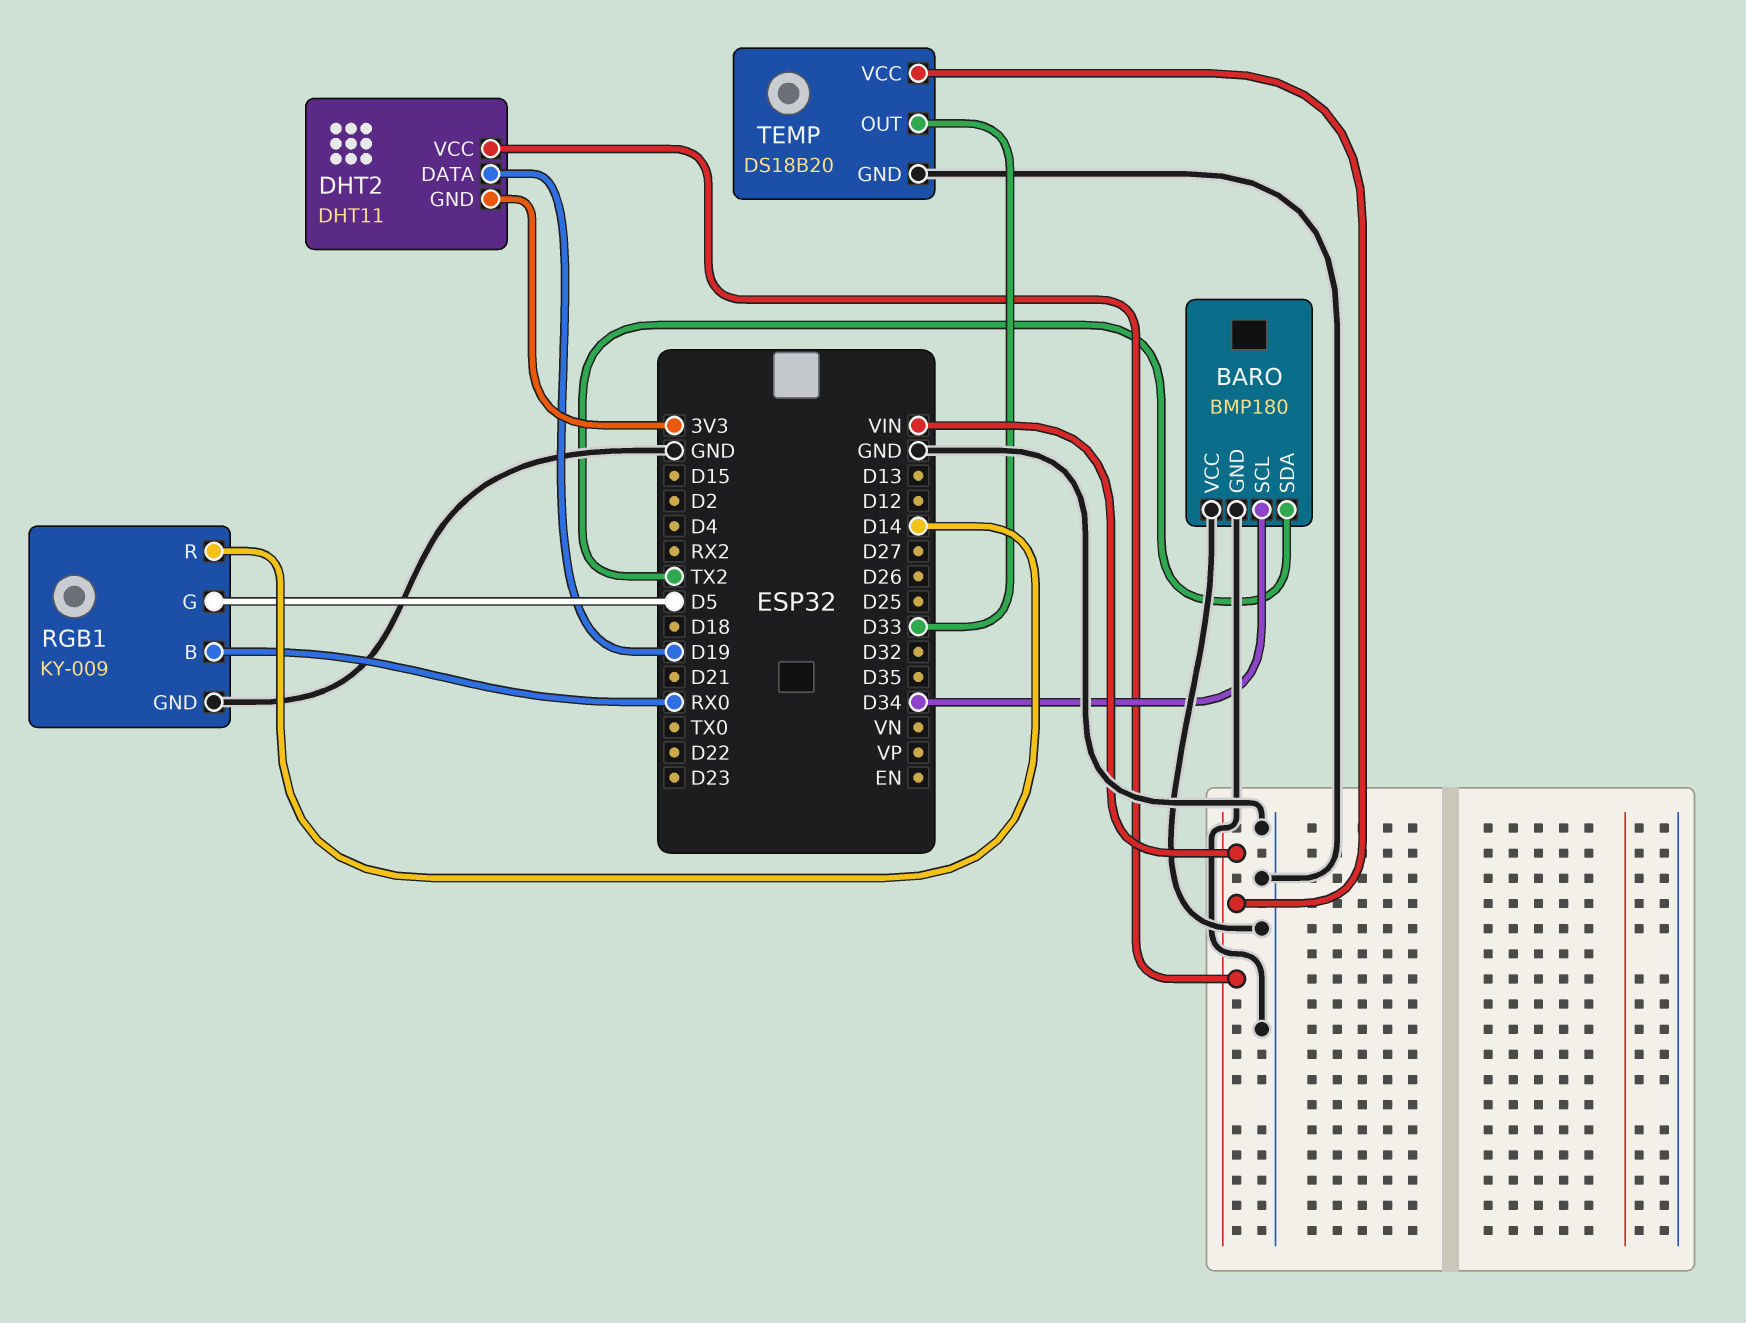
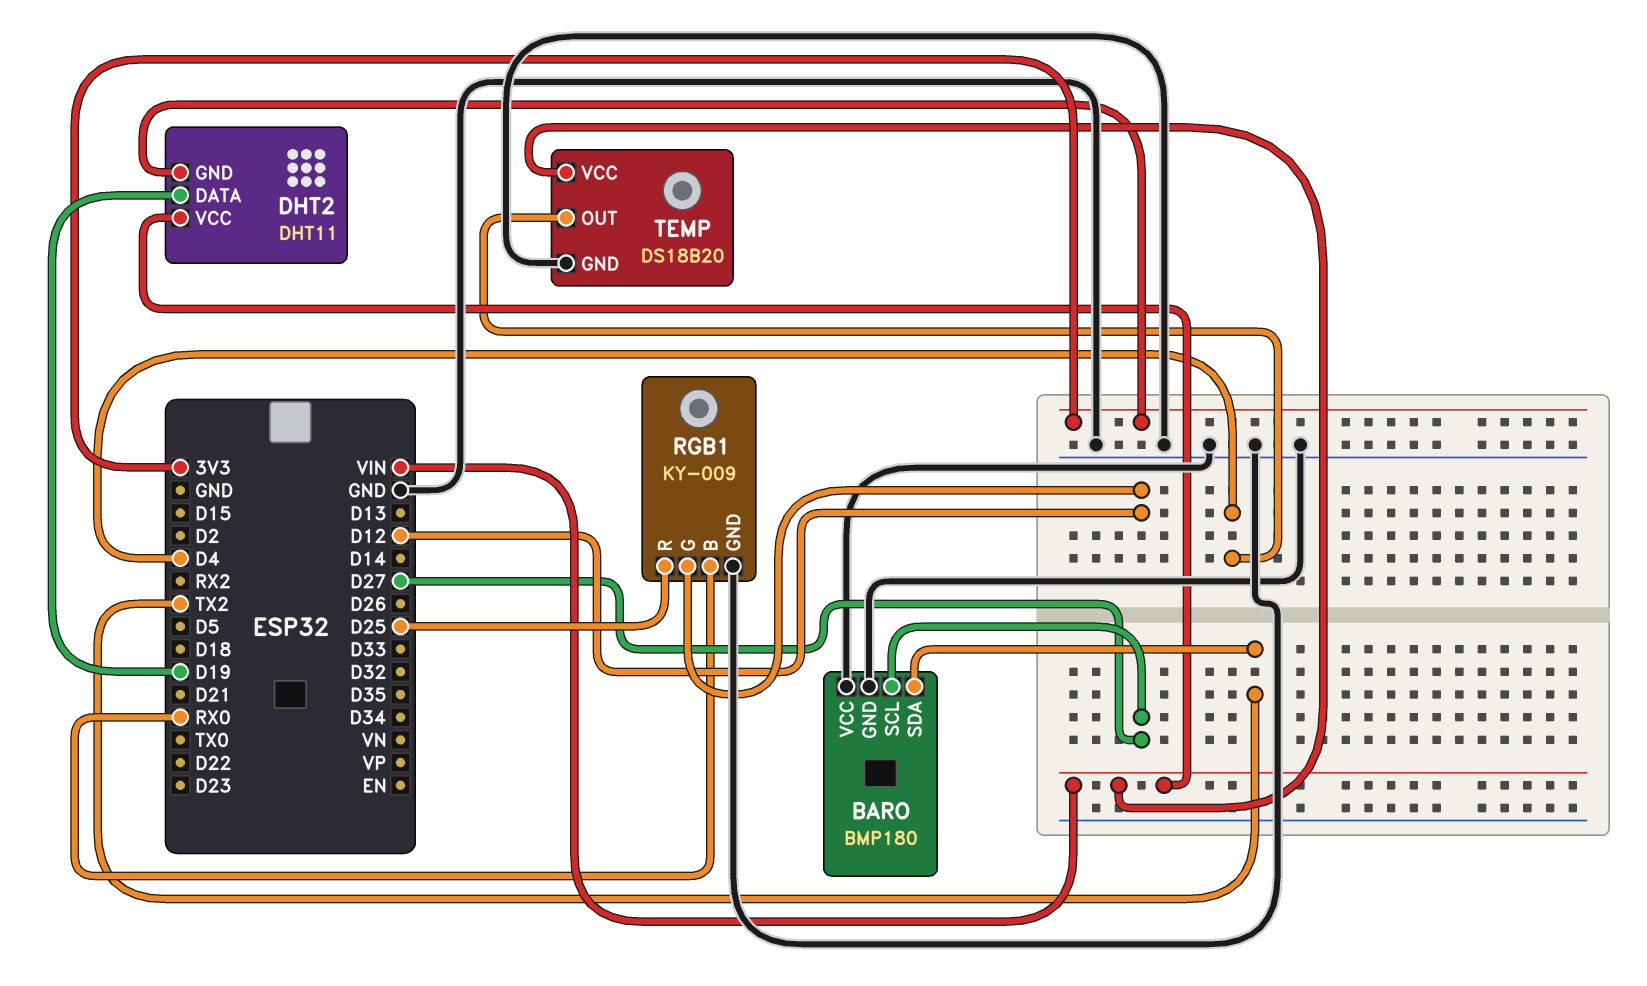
BARO pin SCL: D34 -> D27
RGB1 pin G: D5 -> D12
RGB1 pin R: D14 -> D25
TEMP pin OUT: D33 -> D4

